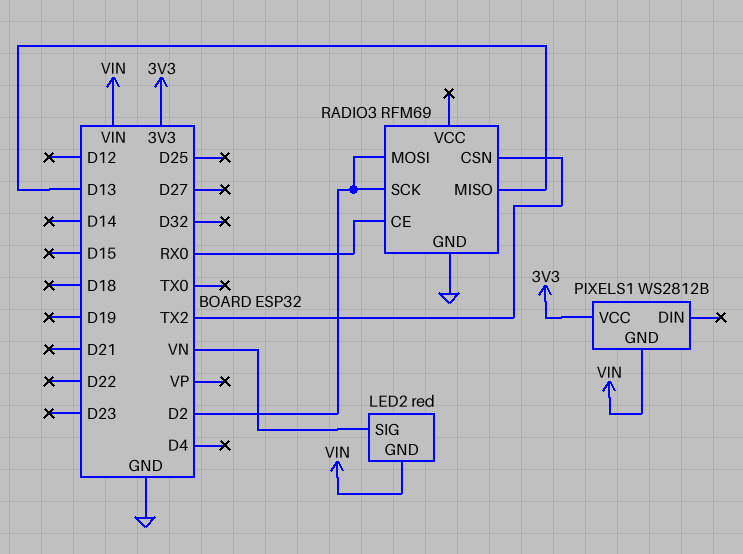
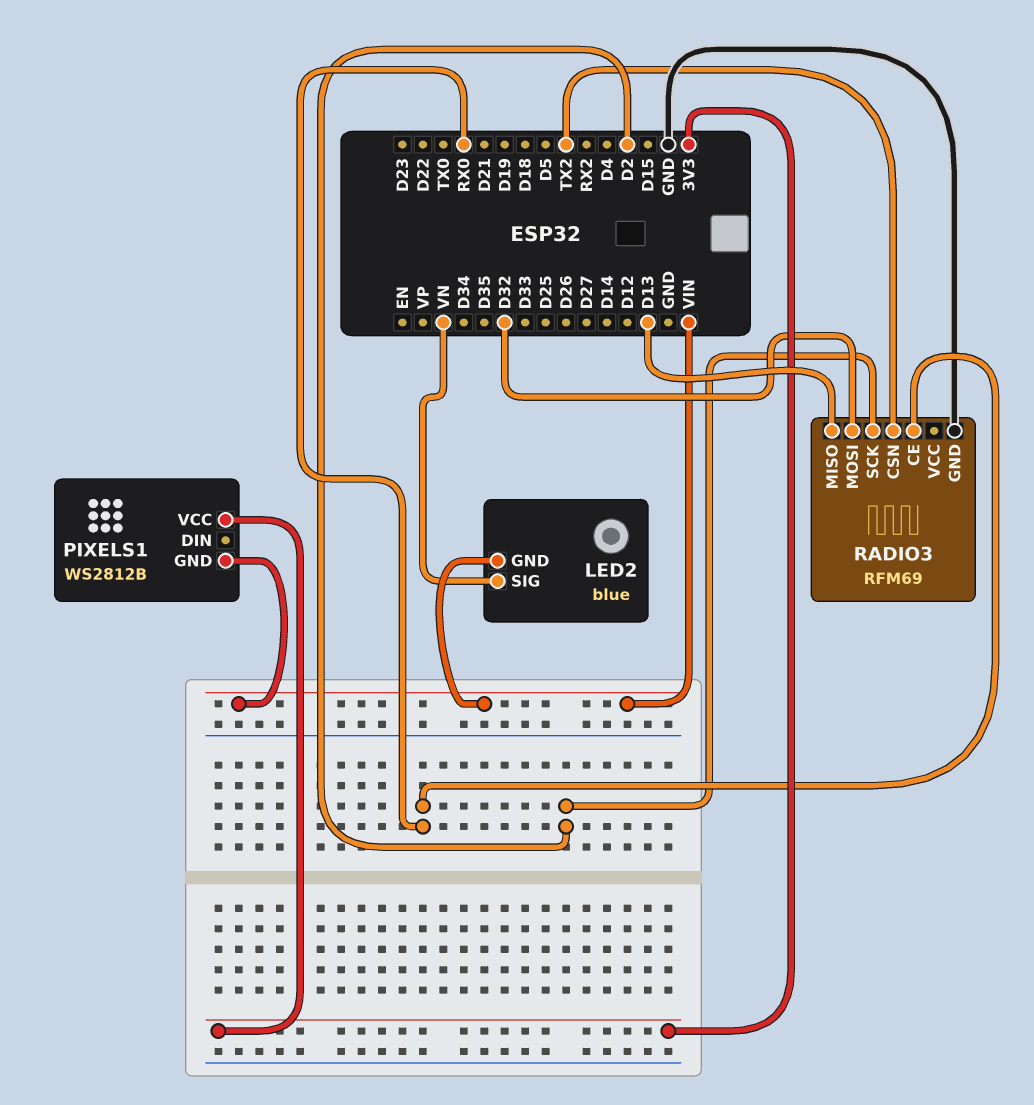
LED2: red -> blue
RADIO3 pin MOSI: D2 -> D32

